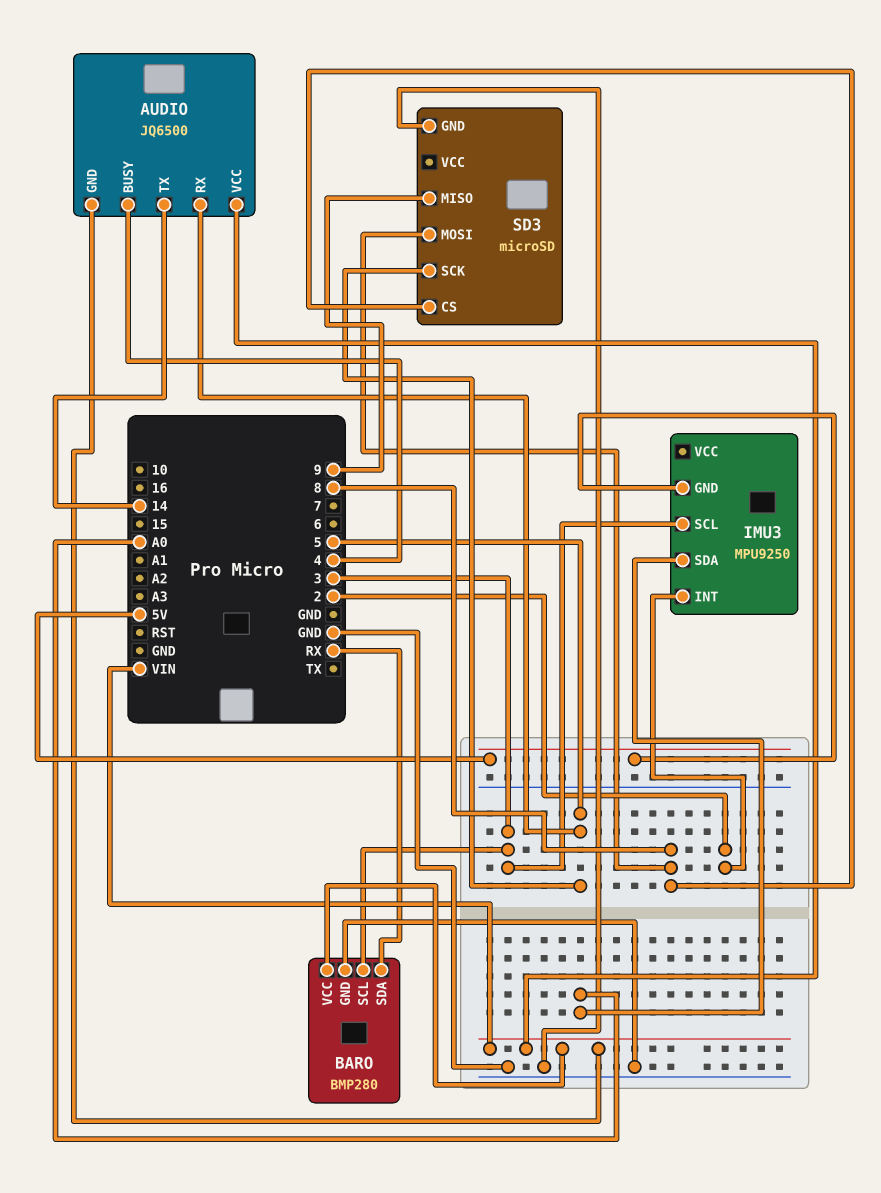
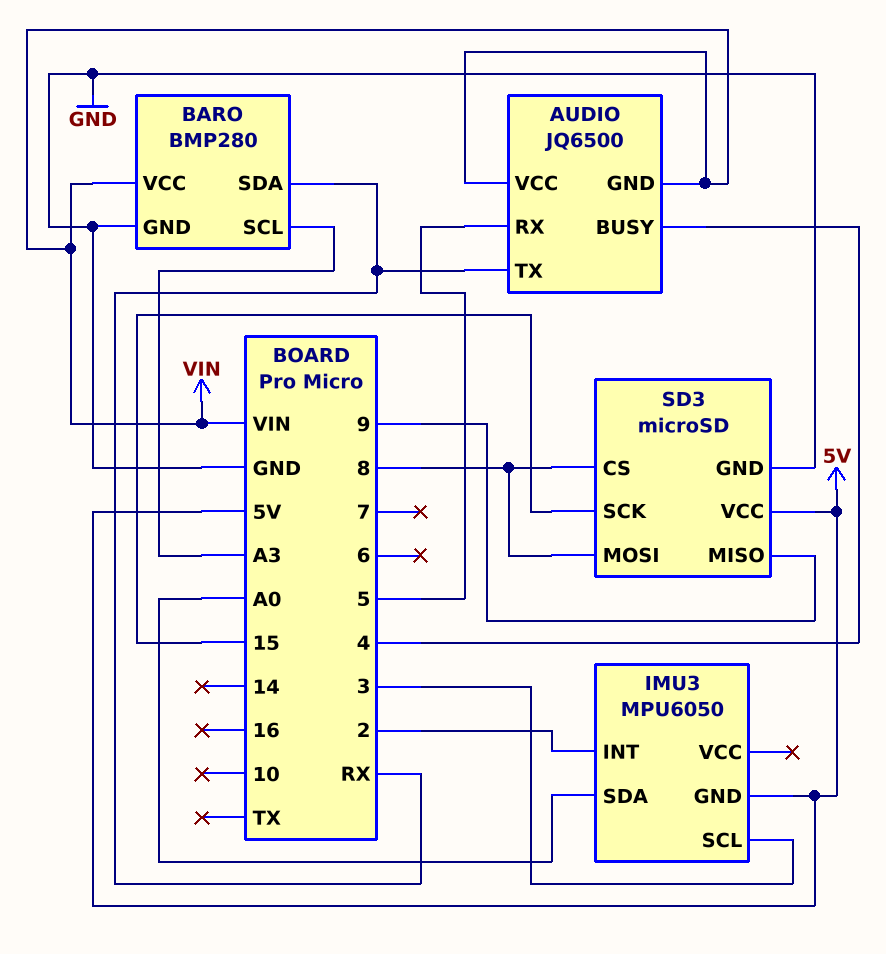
AUDIO pin TX: 14 -> RX
BARO pin SCL: 3 -> A3
IMU3: MPU9250 -> MPU6050
SD3 pin SCK: 5 -> 15
SD3 pin VCC: none -> 5V

